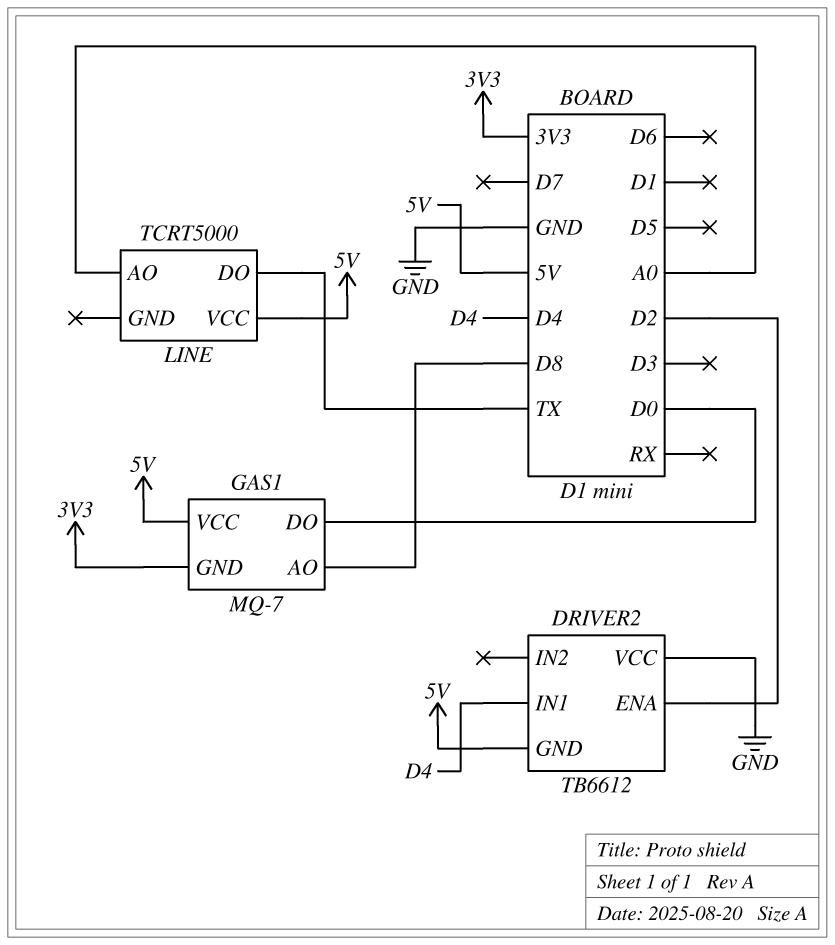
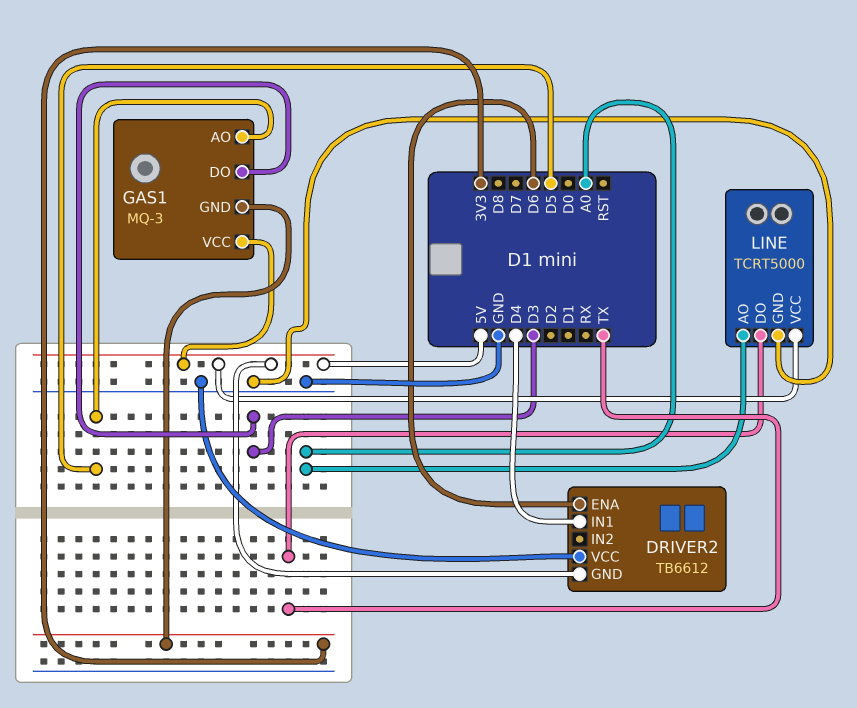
DRIVER2 pin ENA: D2 -> D6
GAS1: MQ-7 -> MQ-3
GAS1 pin AO: D8 -> D5
GAS1 pin DO: D0 -> D3
LINE pin GND: none -> GND

